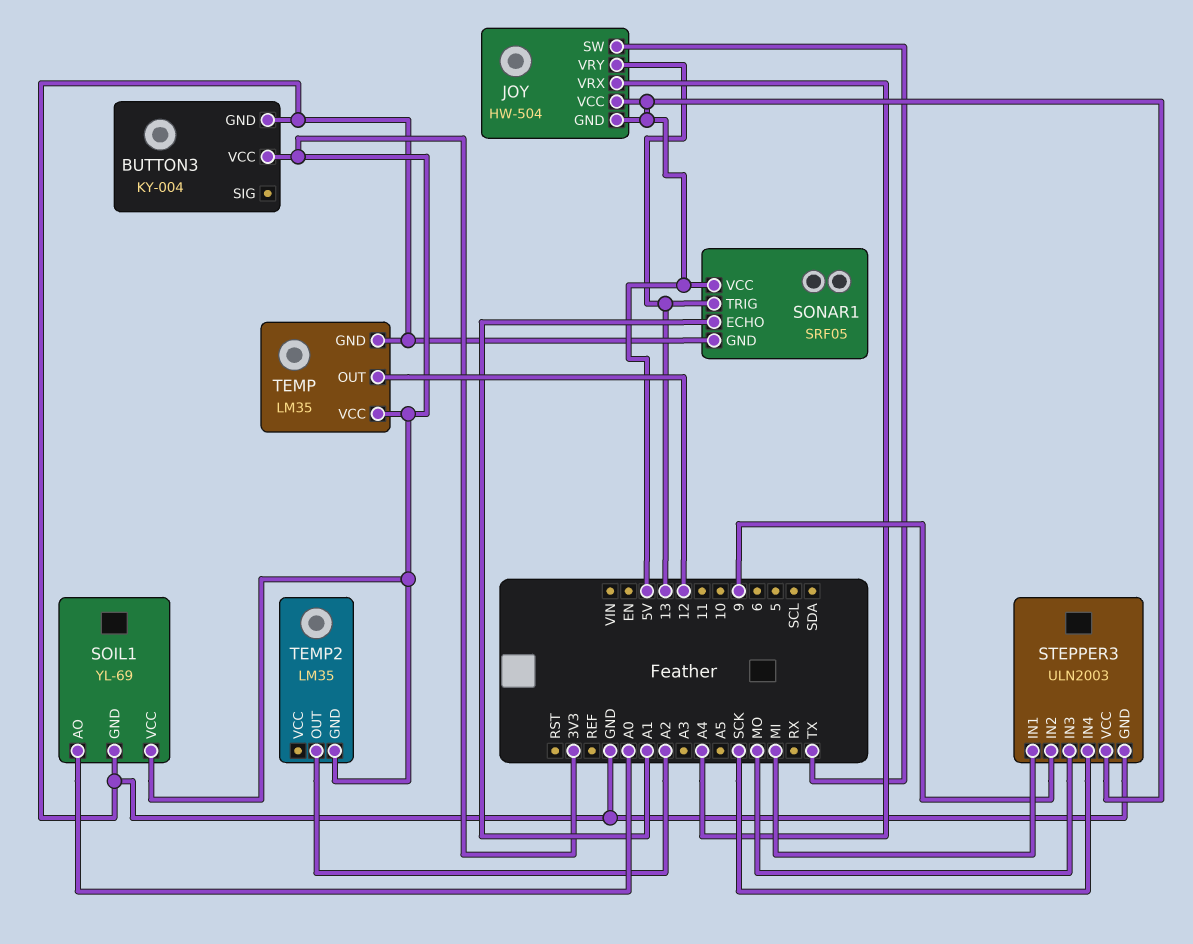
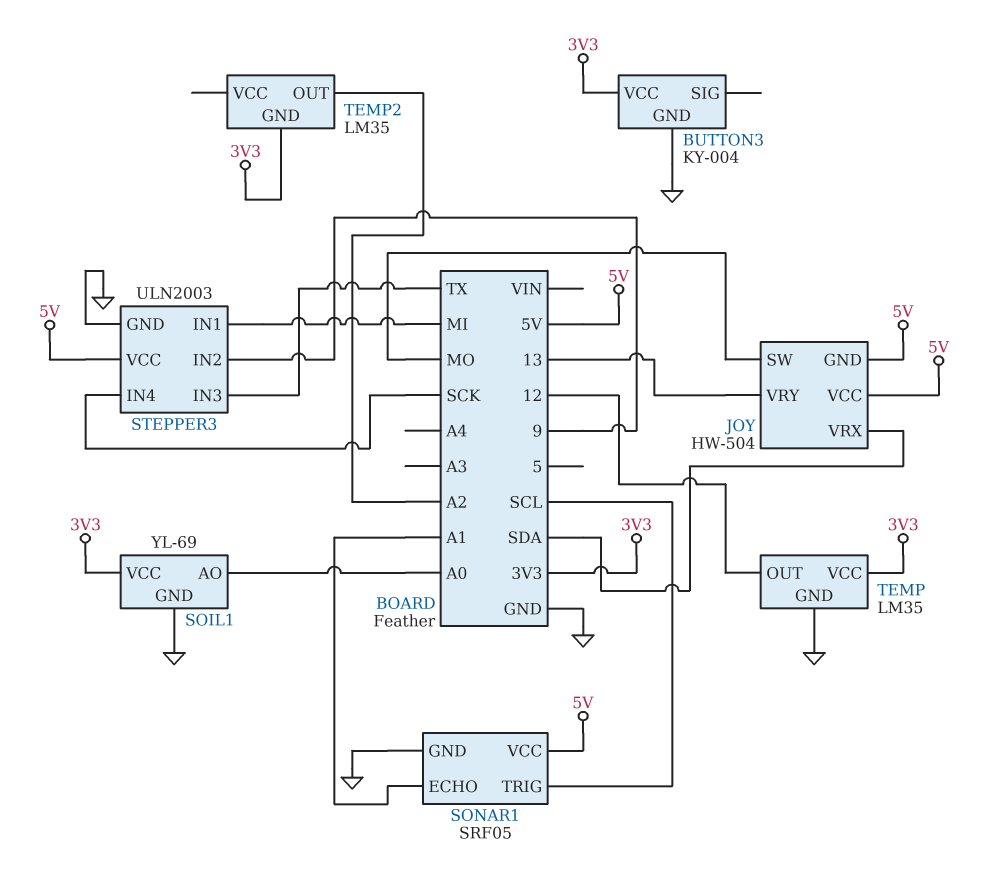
JOY pin SW: TX -> MO
JOY pin VRX: A4 -> SDA
SONAR1 pin TRIG: 13 -> SCL
STEPPER3 pin IN3: MO -> TX

